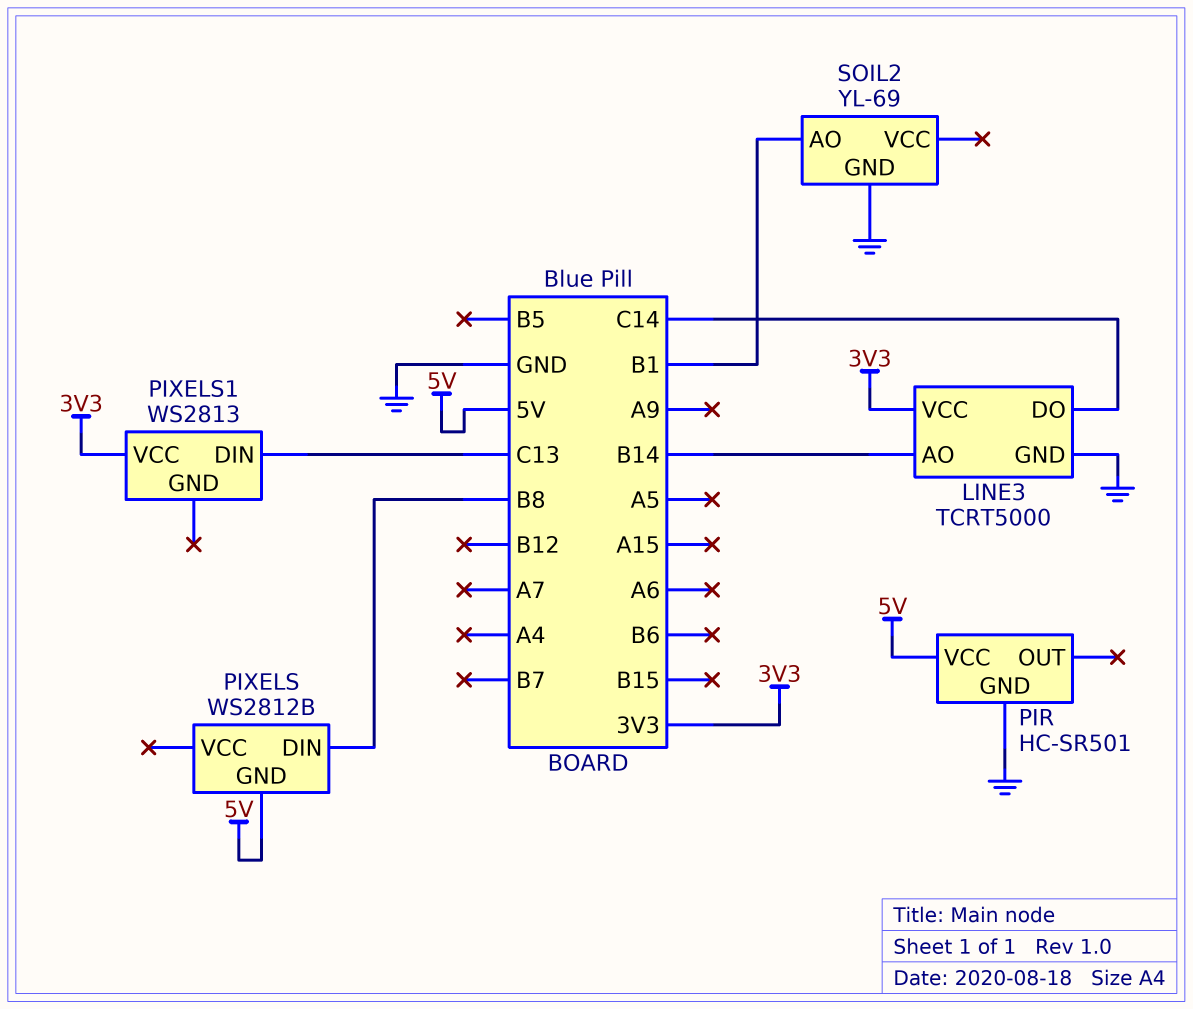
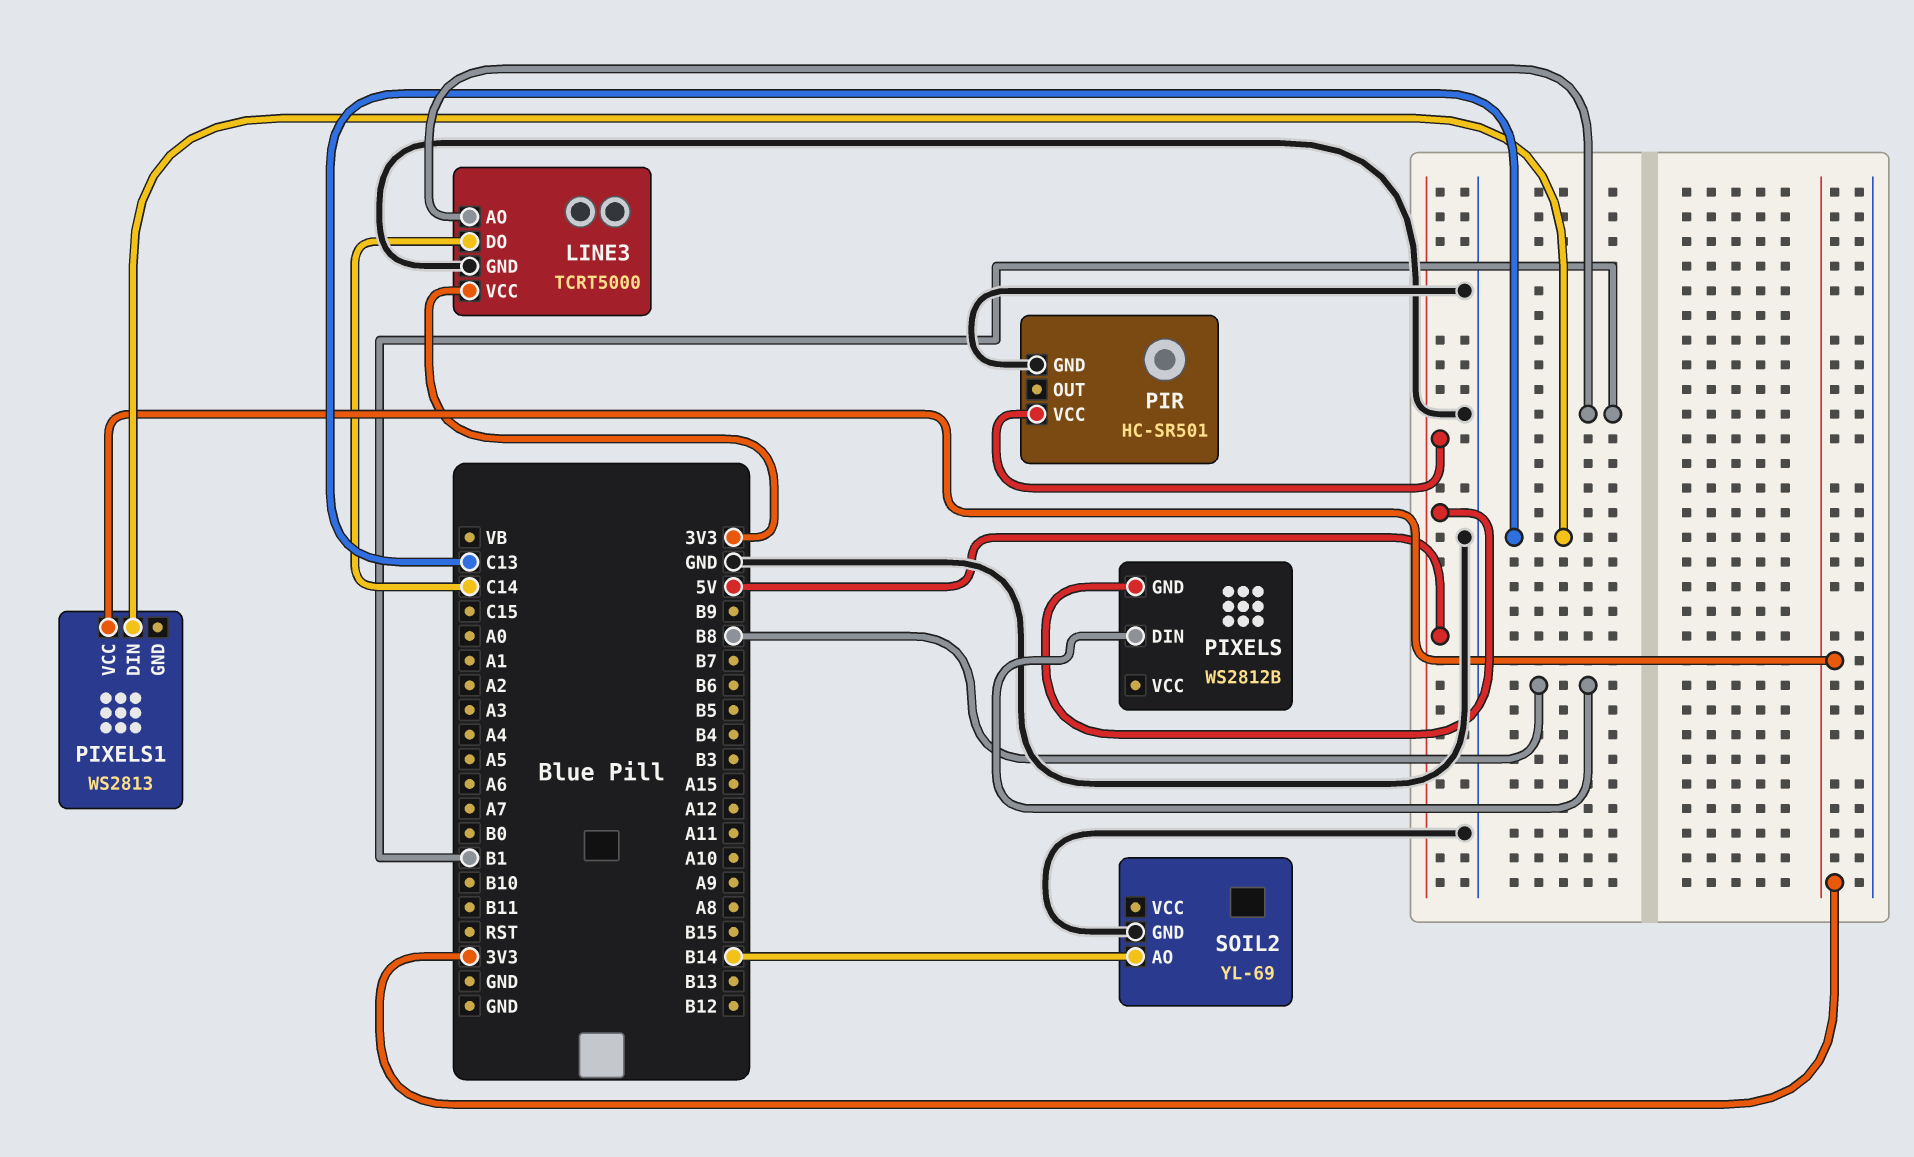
LINE3 pin AO: B14 -> B1
SOIL2 pin AO: B1 -> B14

